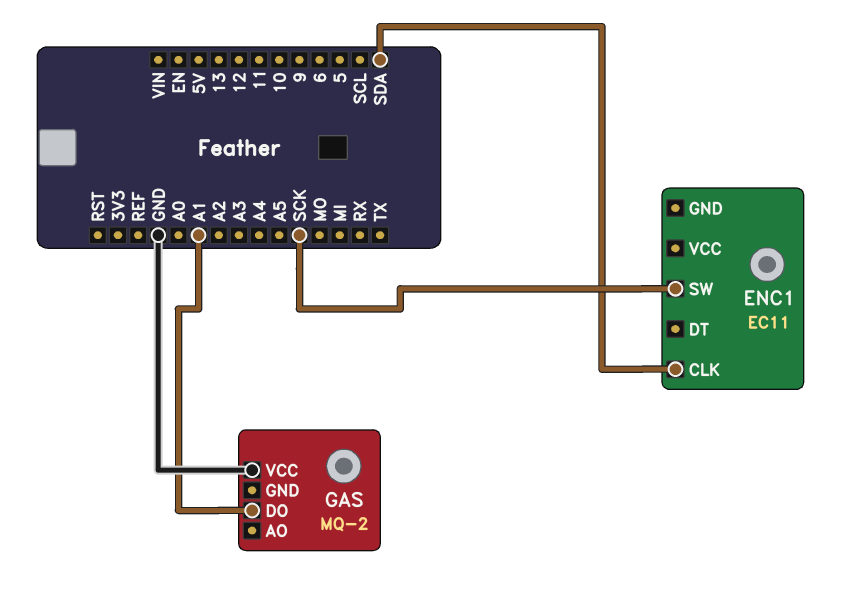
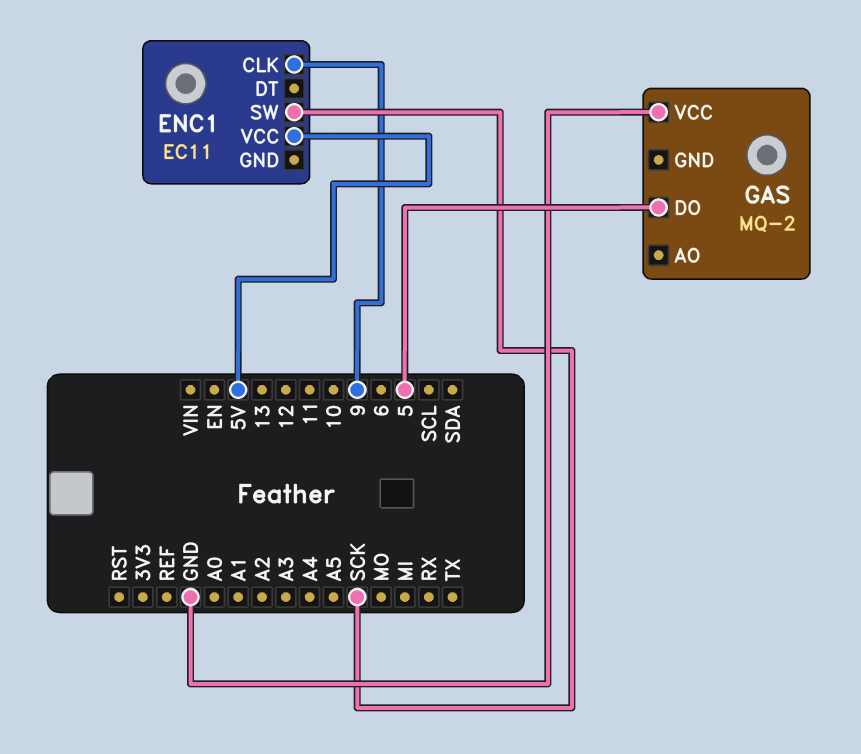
ENC1 pin CLK: SDA -> 9
ENC1 pin VCC: none -> 5V
GAS pin DO: A1 -> 5

